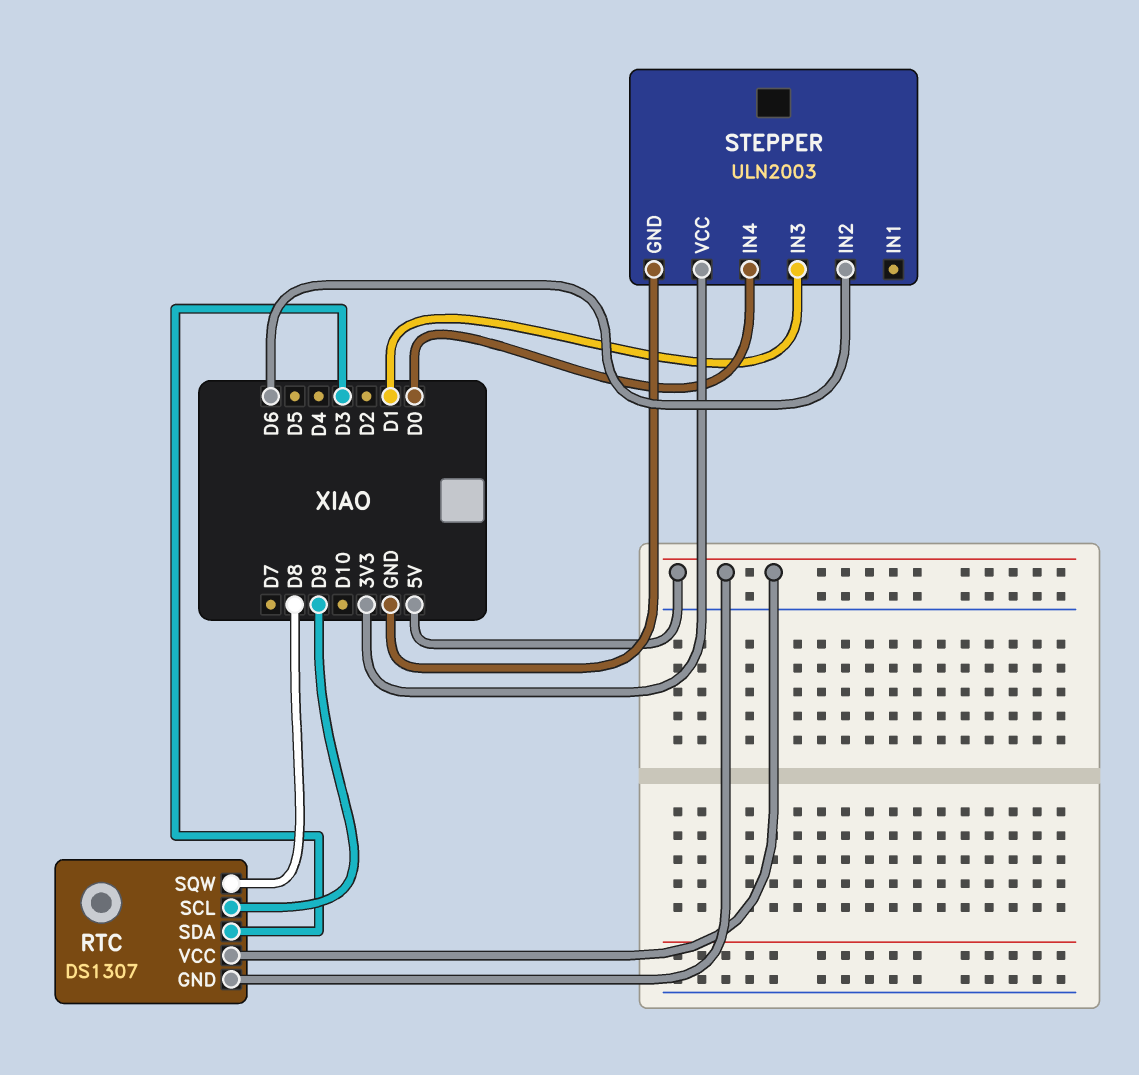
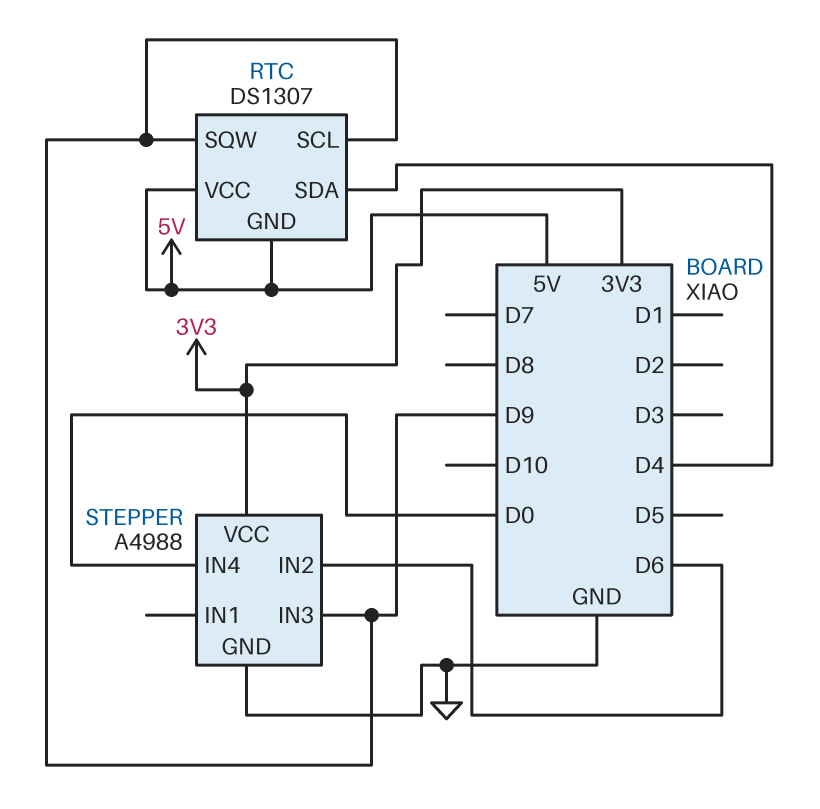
RTC pin SDA: D3 -> D4
RTC pin SQW: D8 -> D9
STEPPER: ULN2003 -> A4988
STEPPER pin IN3: D1 -> D9

